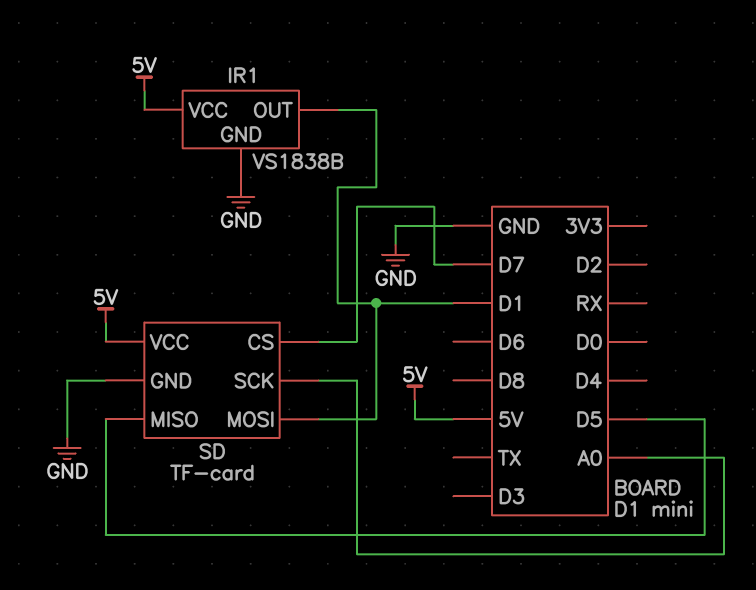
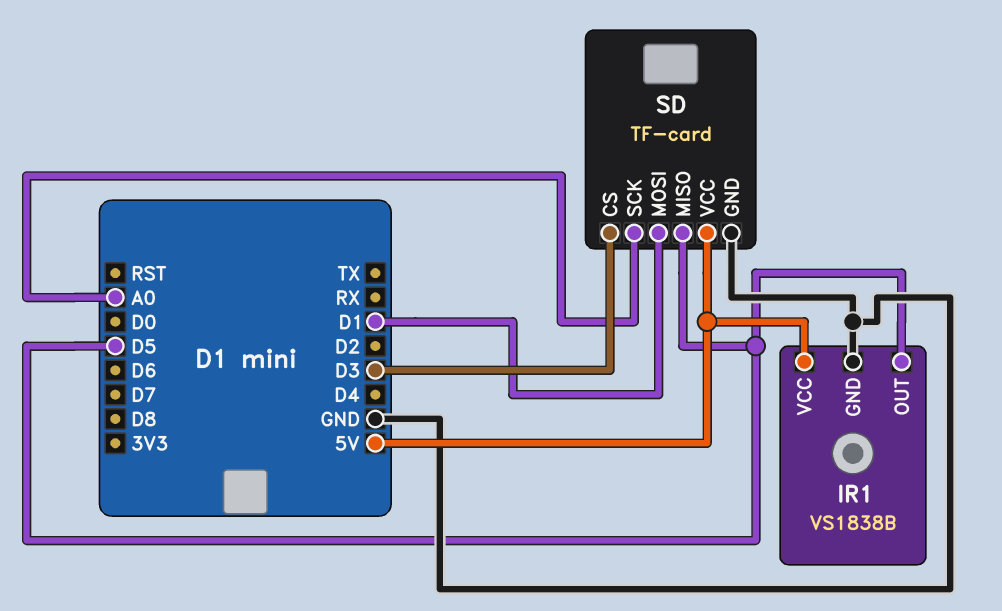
IR1 pin OUT: D1 -> D5
SD pin CS: D7 -> D3

